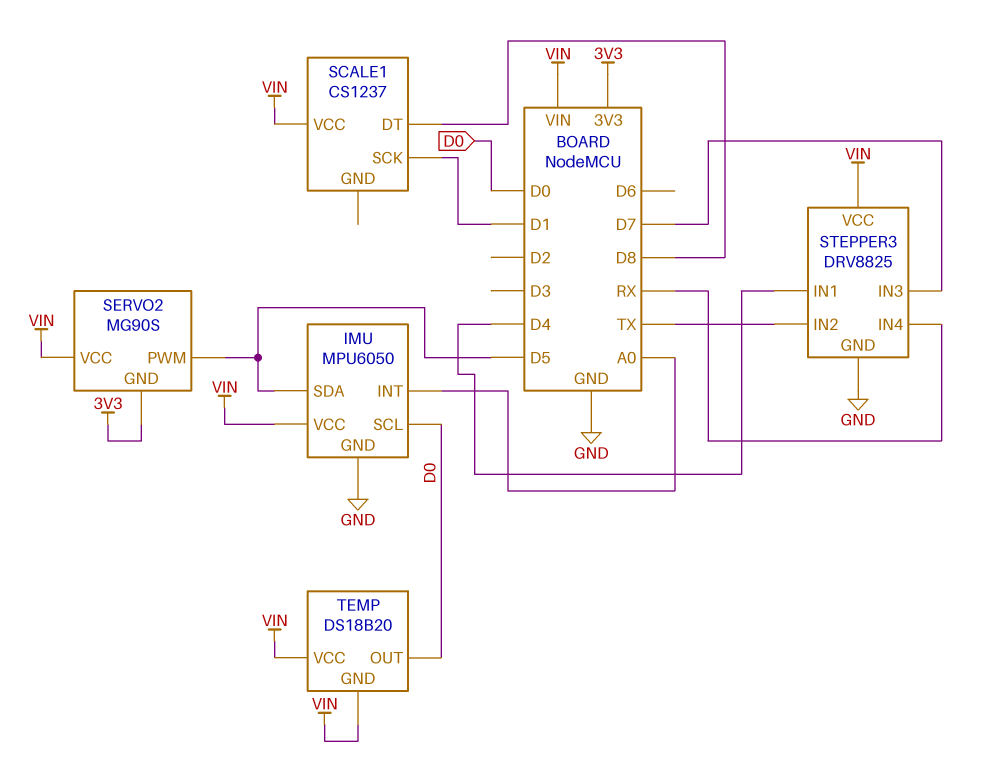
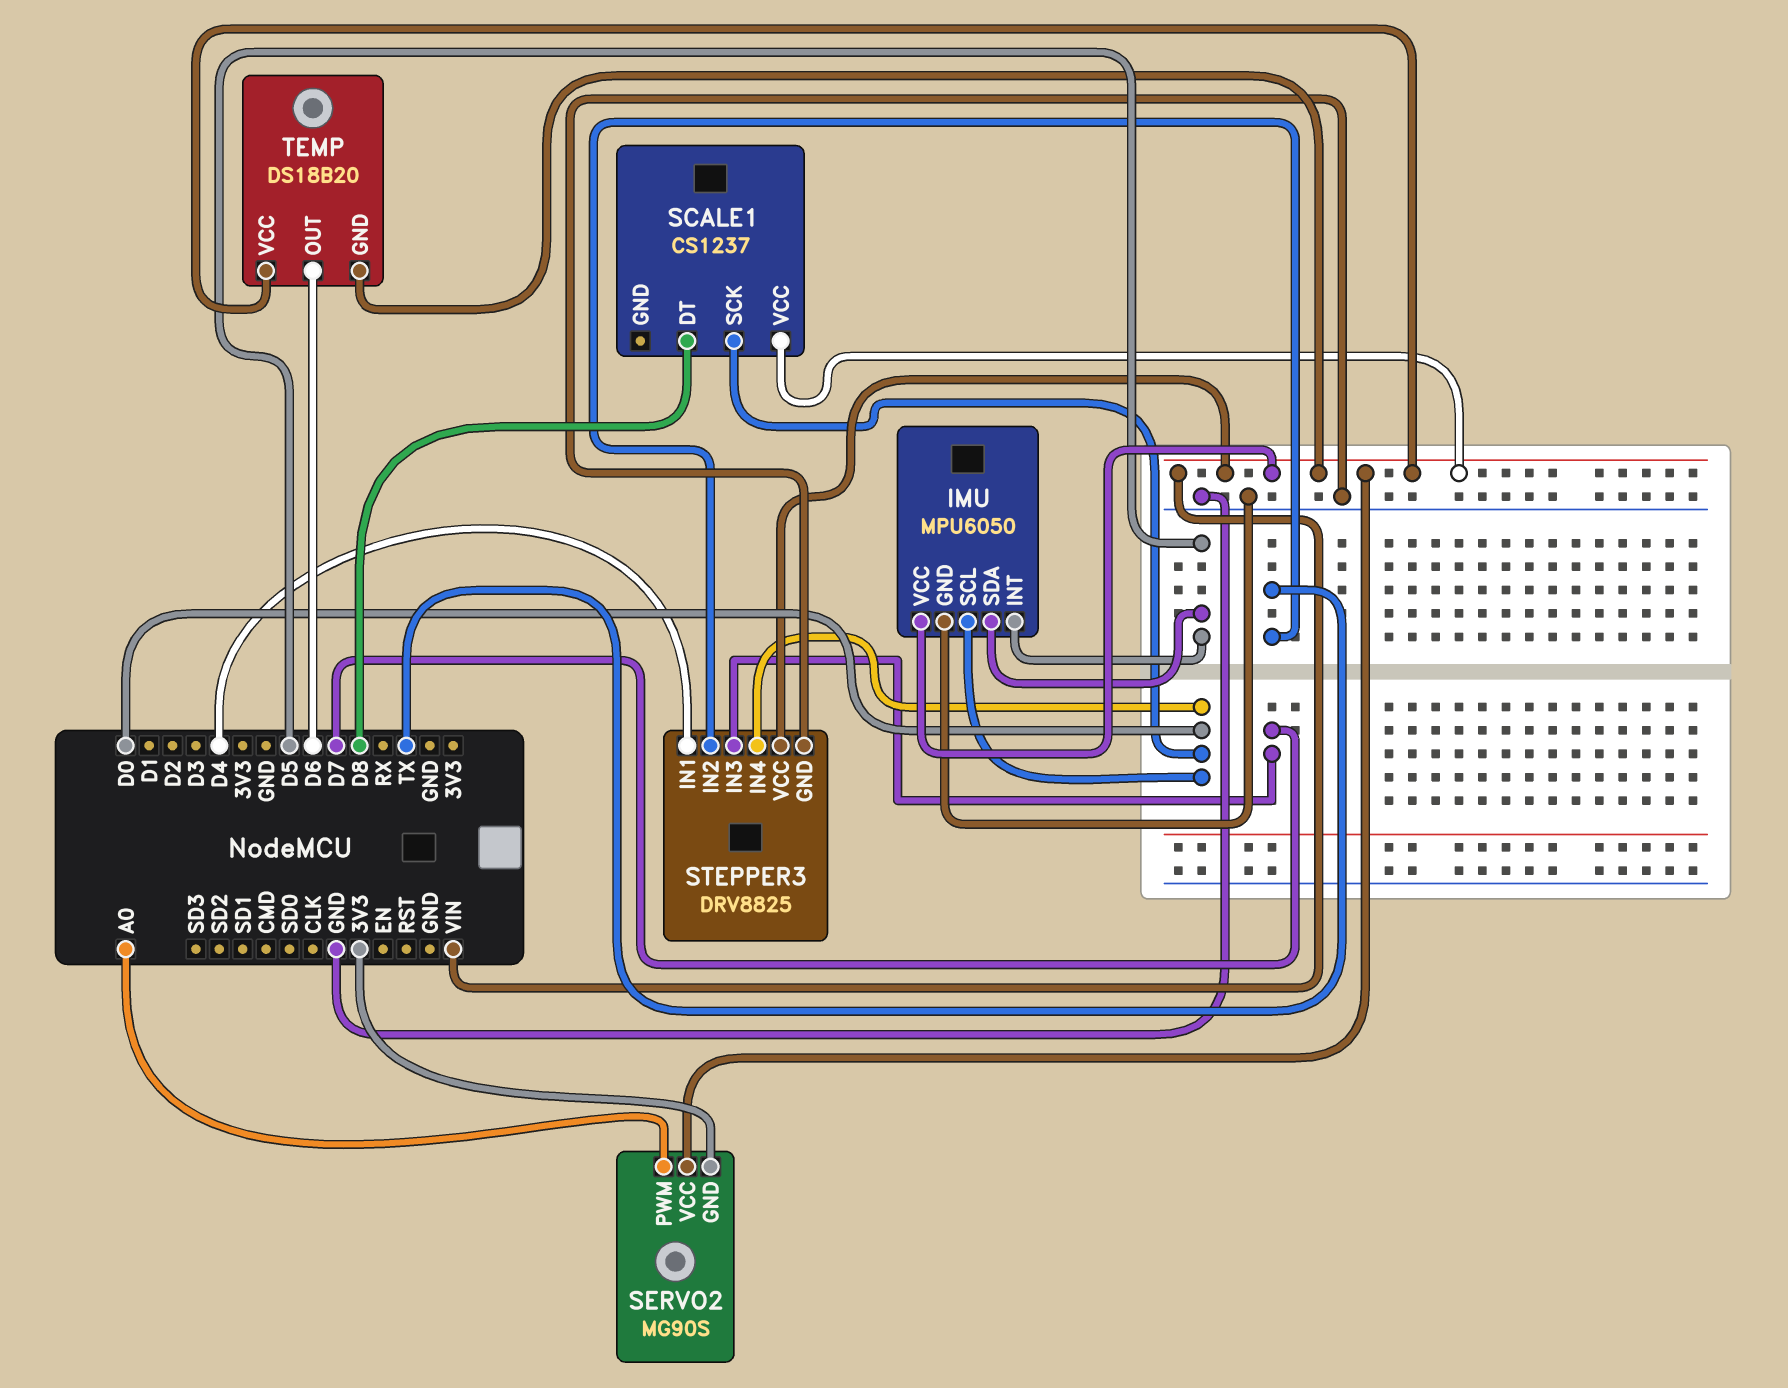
IMU pin INT: A0 -> D5
SCALE1 pin SCK: D1 -> D0
SERVO2 pin PWM: D5 -> A0
STEPPER3 pin IN4: RX -> D0
TEMP pin OUT: D0 -> D6

